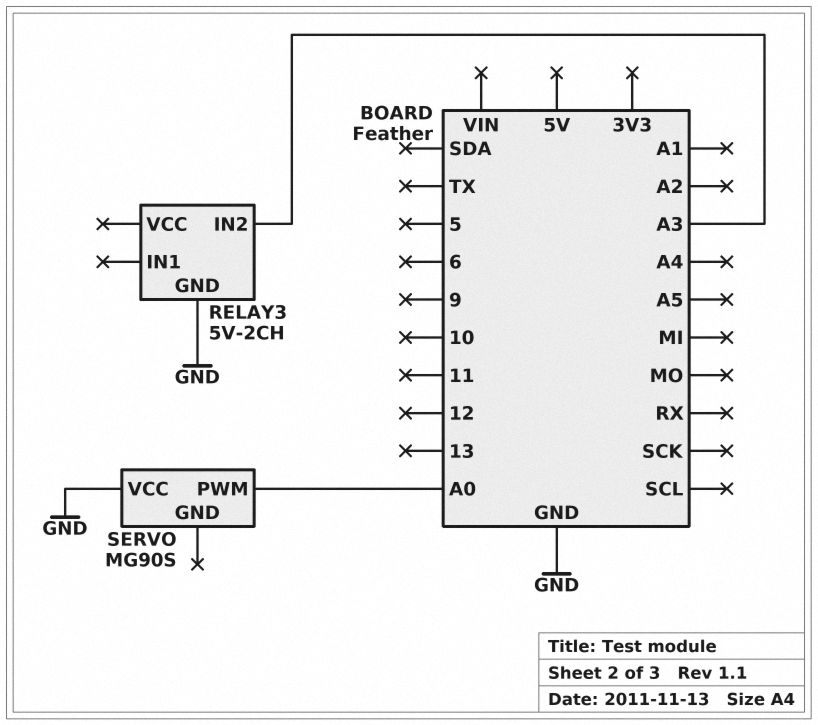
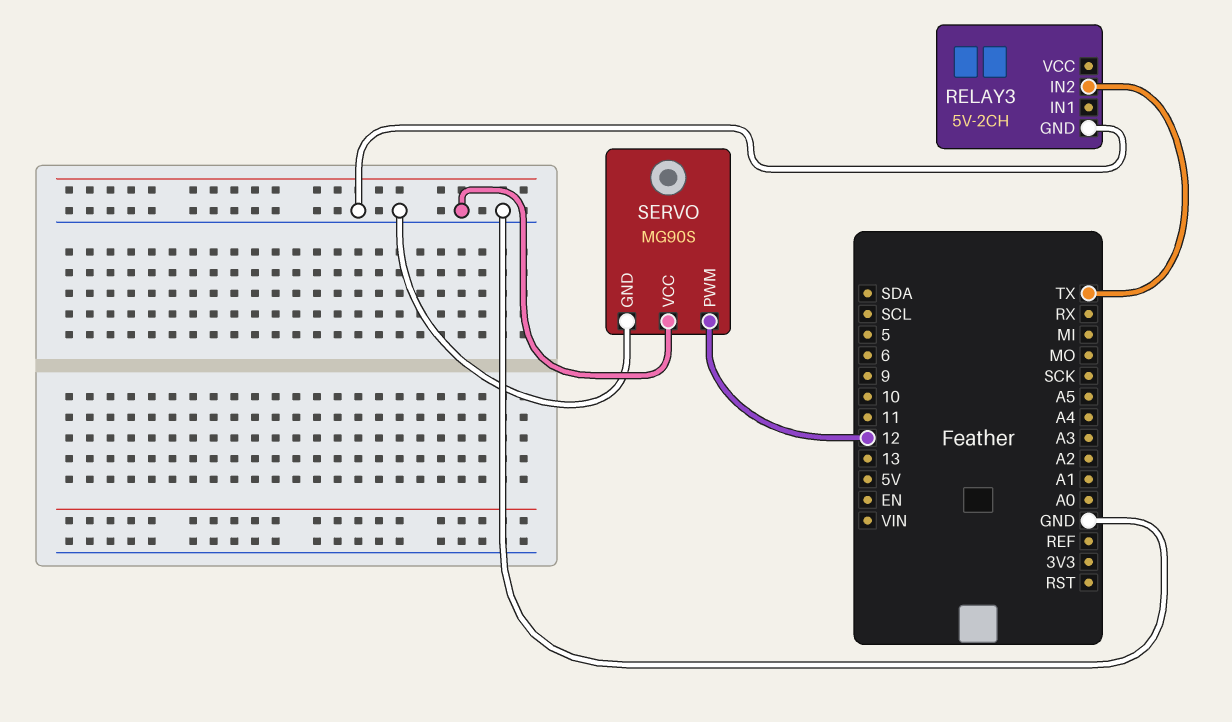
RELAY3 pin IN2: A3 -> TX
SERVO pin GND: none -> GND
SERVO pin PWM: A0 -> 12

